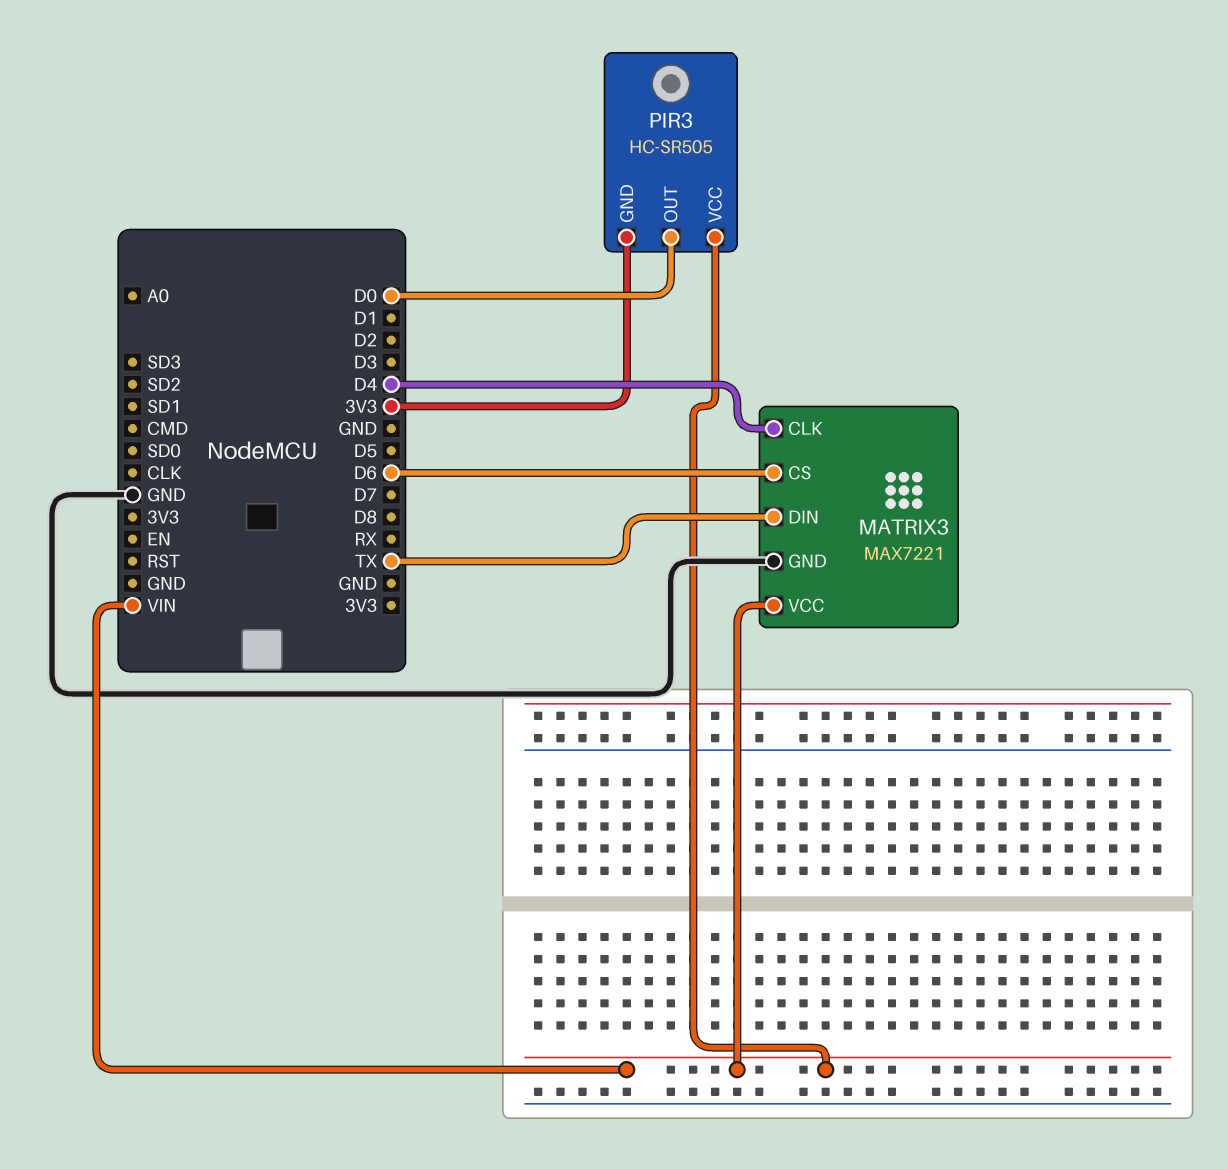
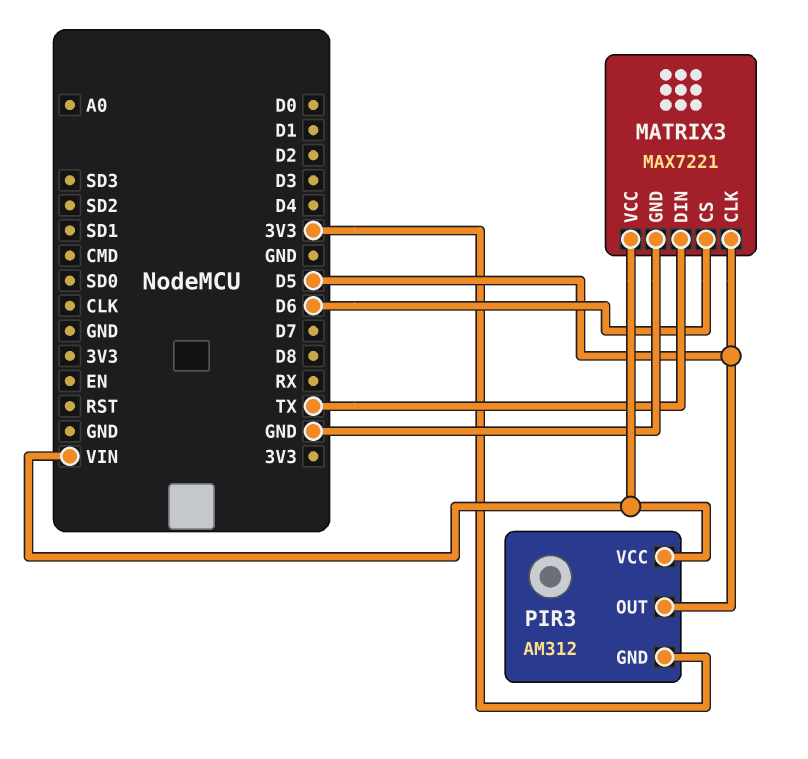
MATRIX3 pin CLK: D4 -> D5
PIR3: HC-SR505 -> AM312
PIR3 pin OUT: D0 -> D5

